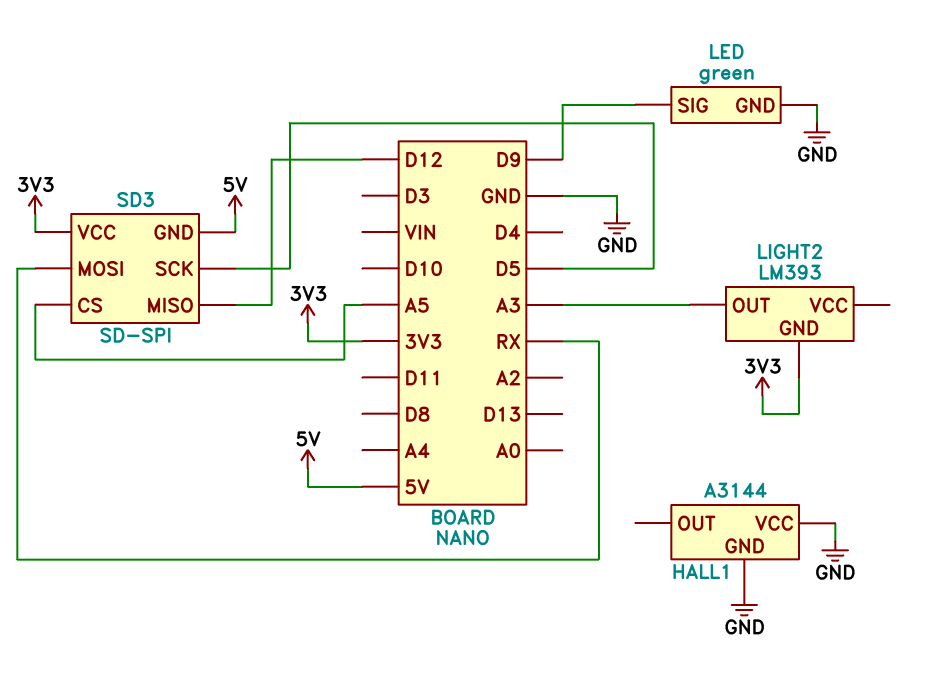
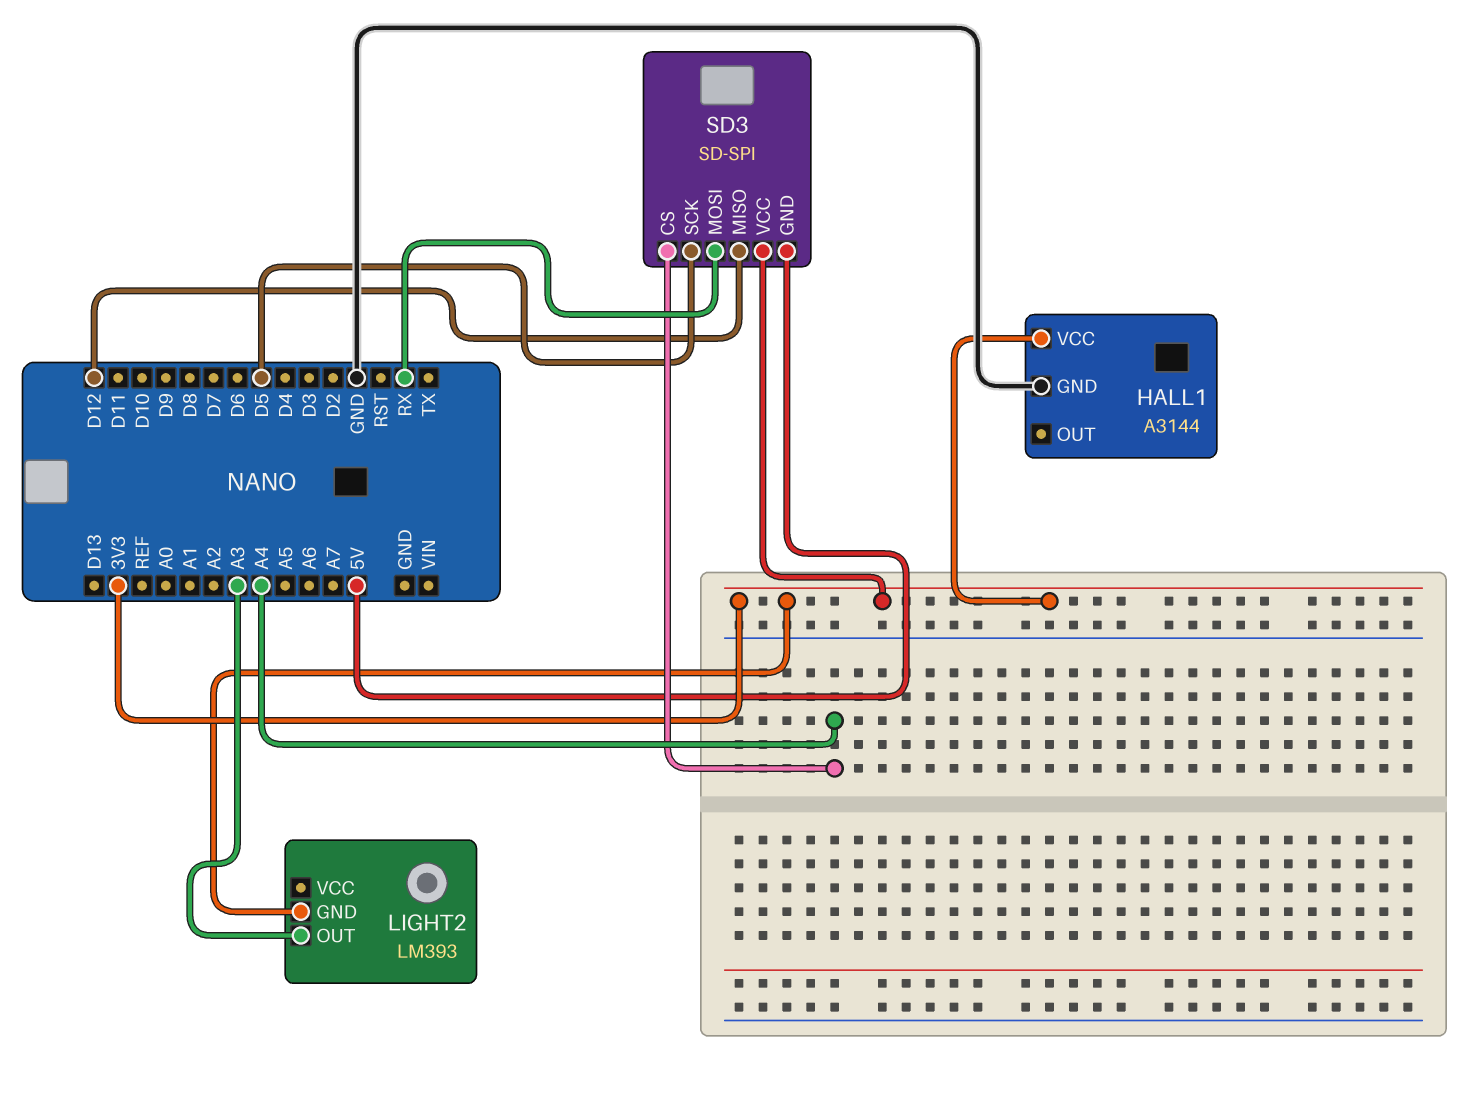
HALL1 pin VCC: GND -> 3V3
LED: green -> none
LED pin GND: GND -> none
LED pin SIG: D9 -> none
SD3 pin CS: A5 -> A4

